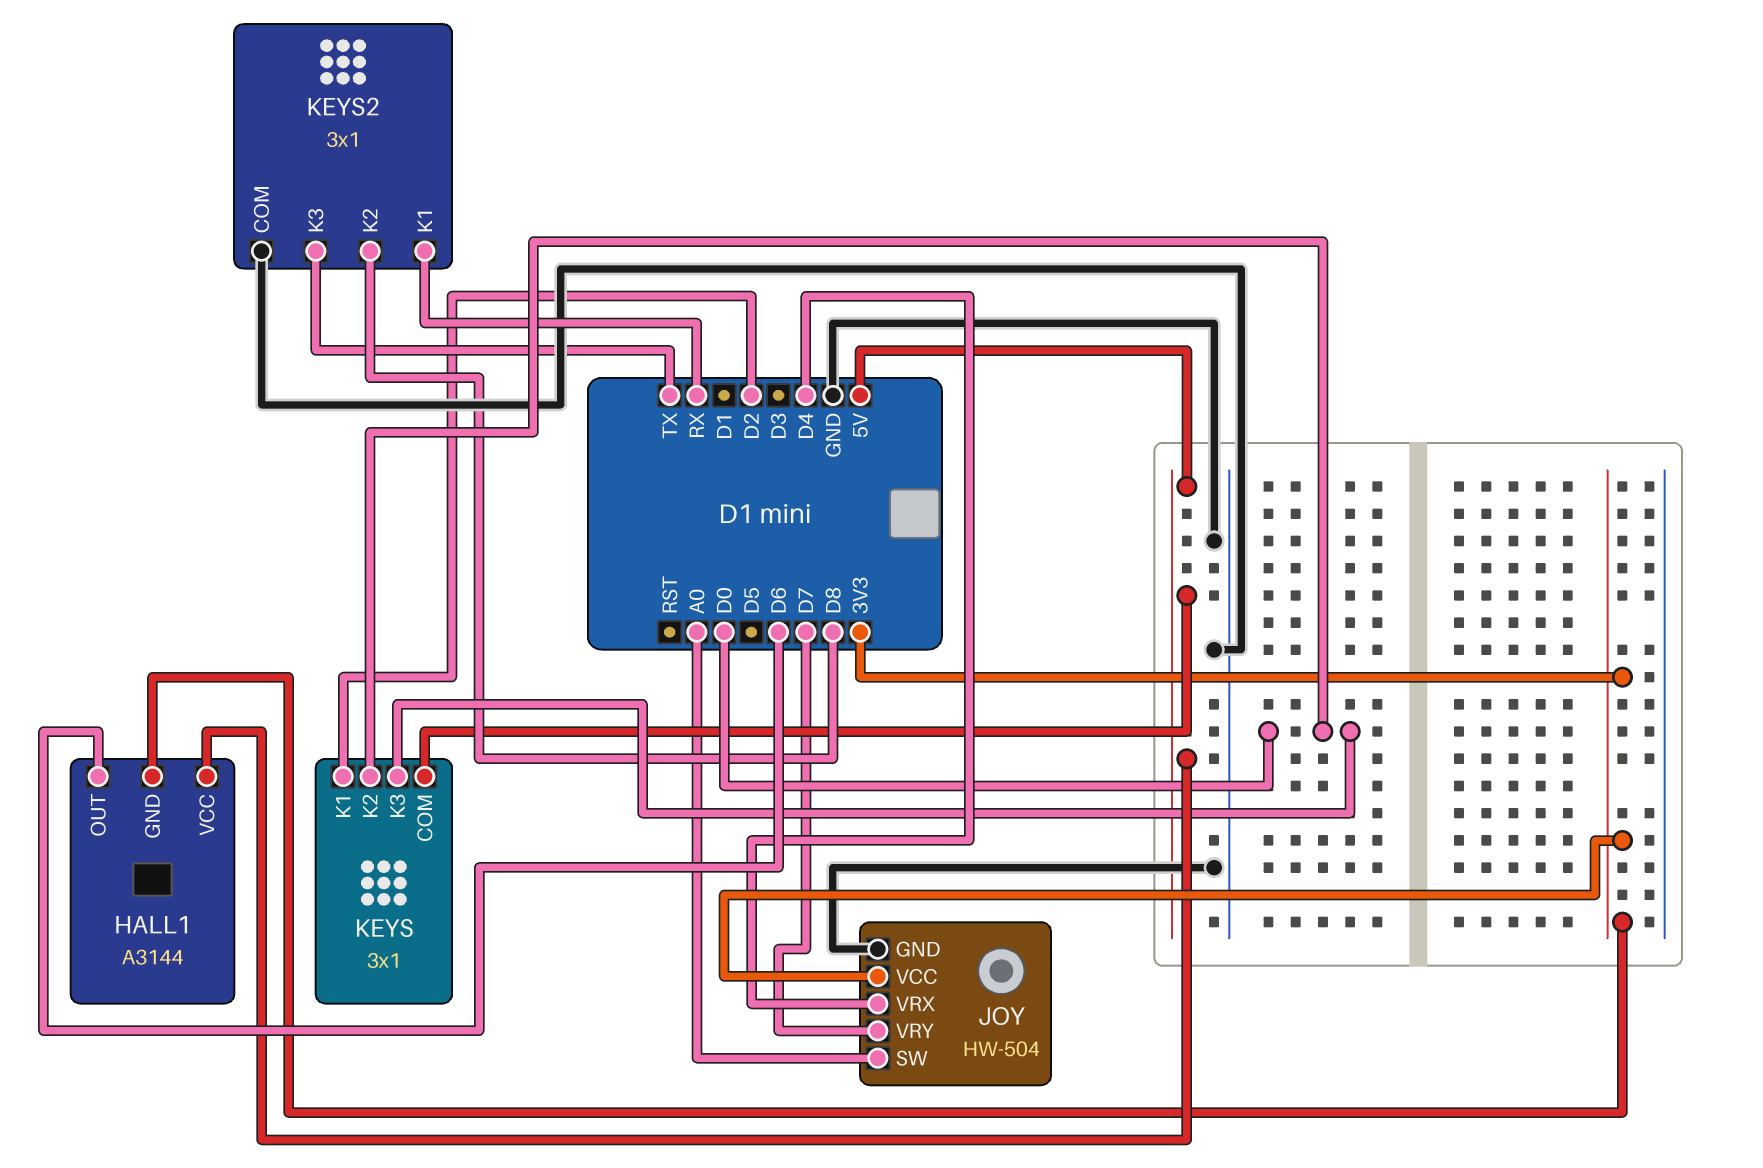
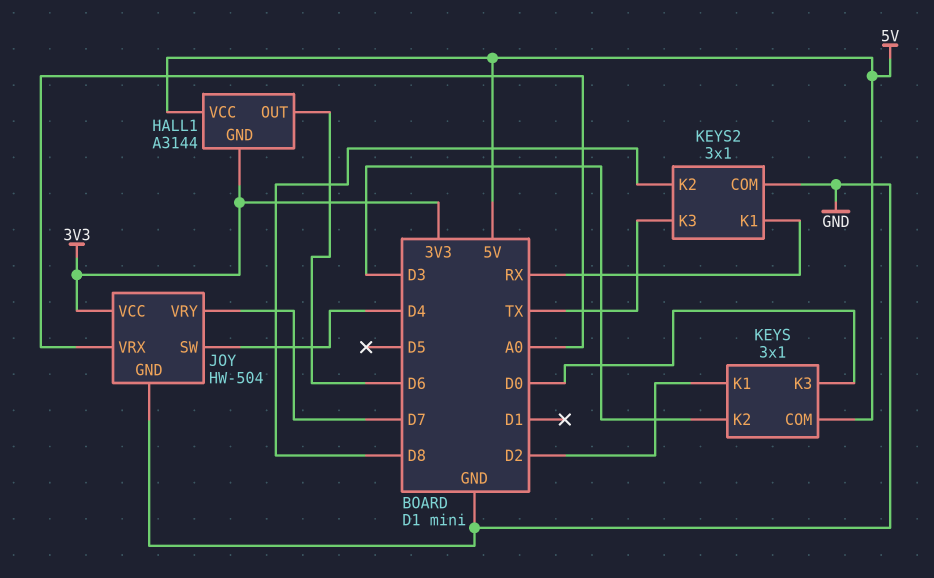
JOY pin SW: A0 -> D4
JOY pin VRX: D4 -> A0
KEYS pin K2: D0 -> D3

